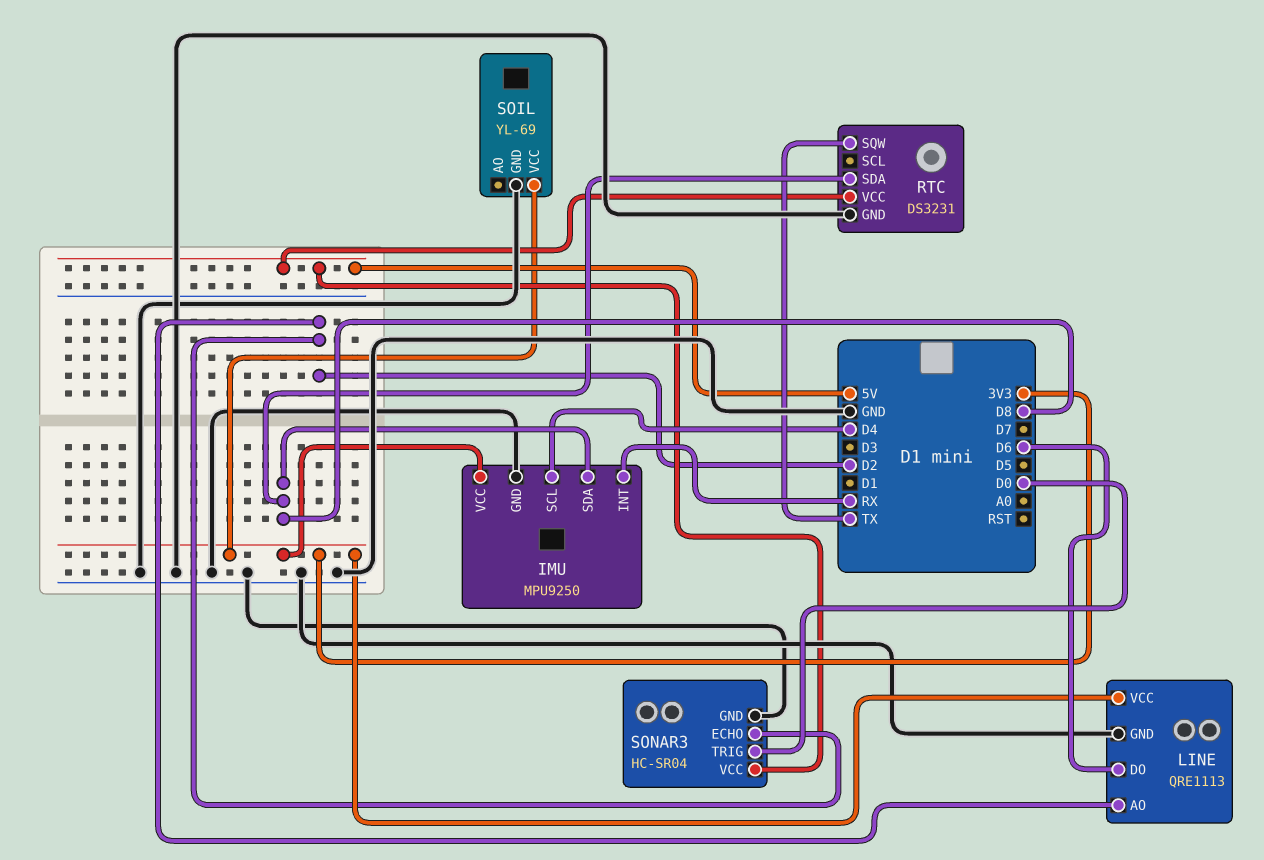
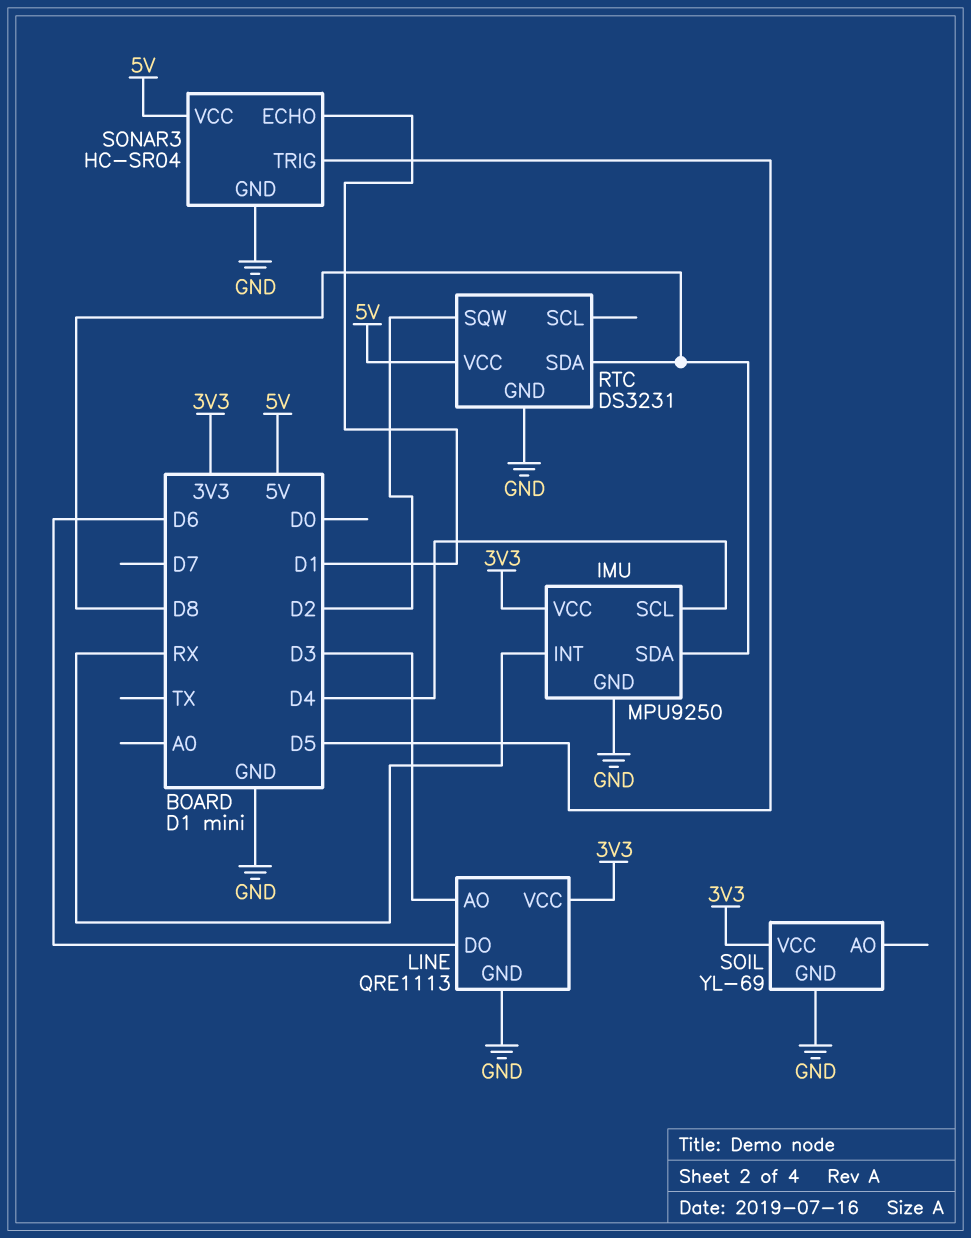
LINE pin AO: D2 -> D3
RTC pin SQW: TX -> D2
SONAR3 pin ECHO: D2 -> D1
SONAR3 pin TRIG: D0 -> D5

